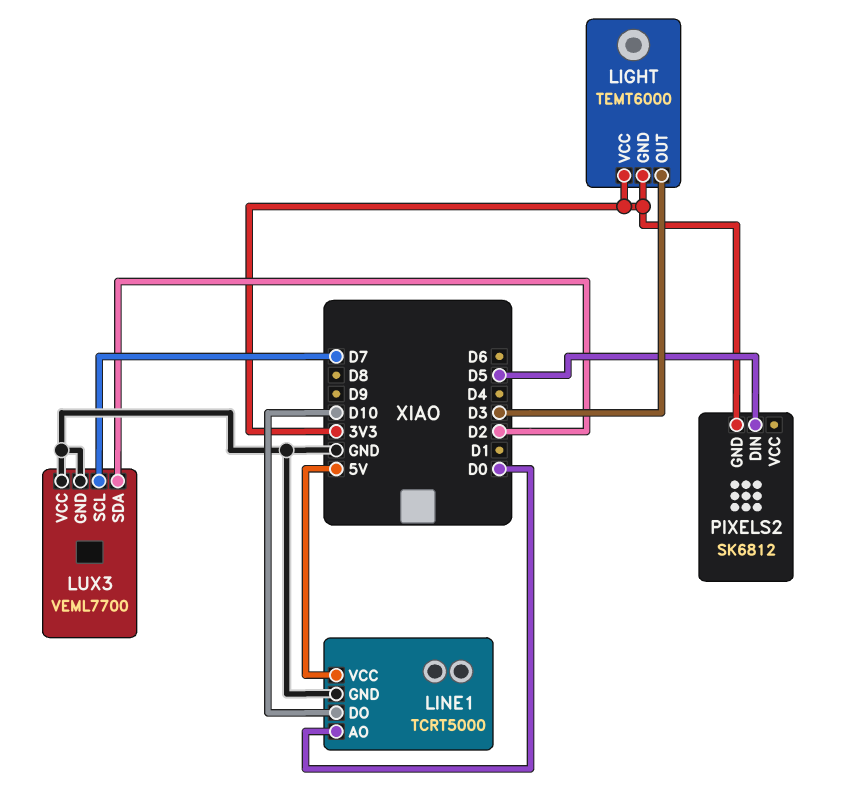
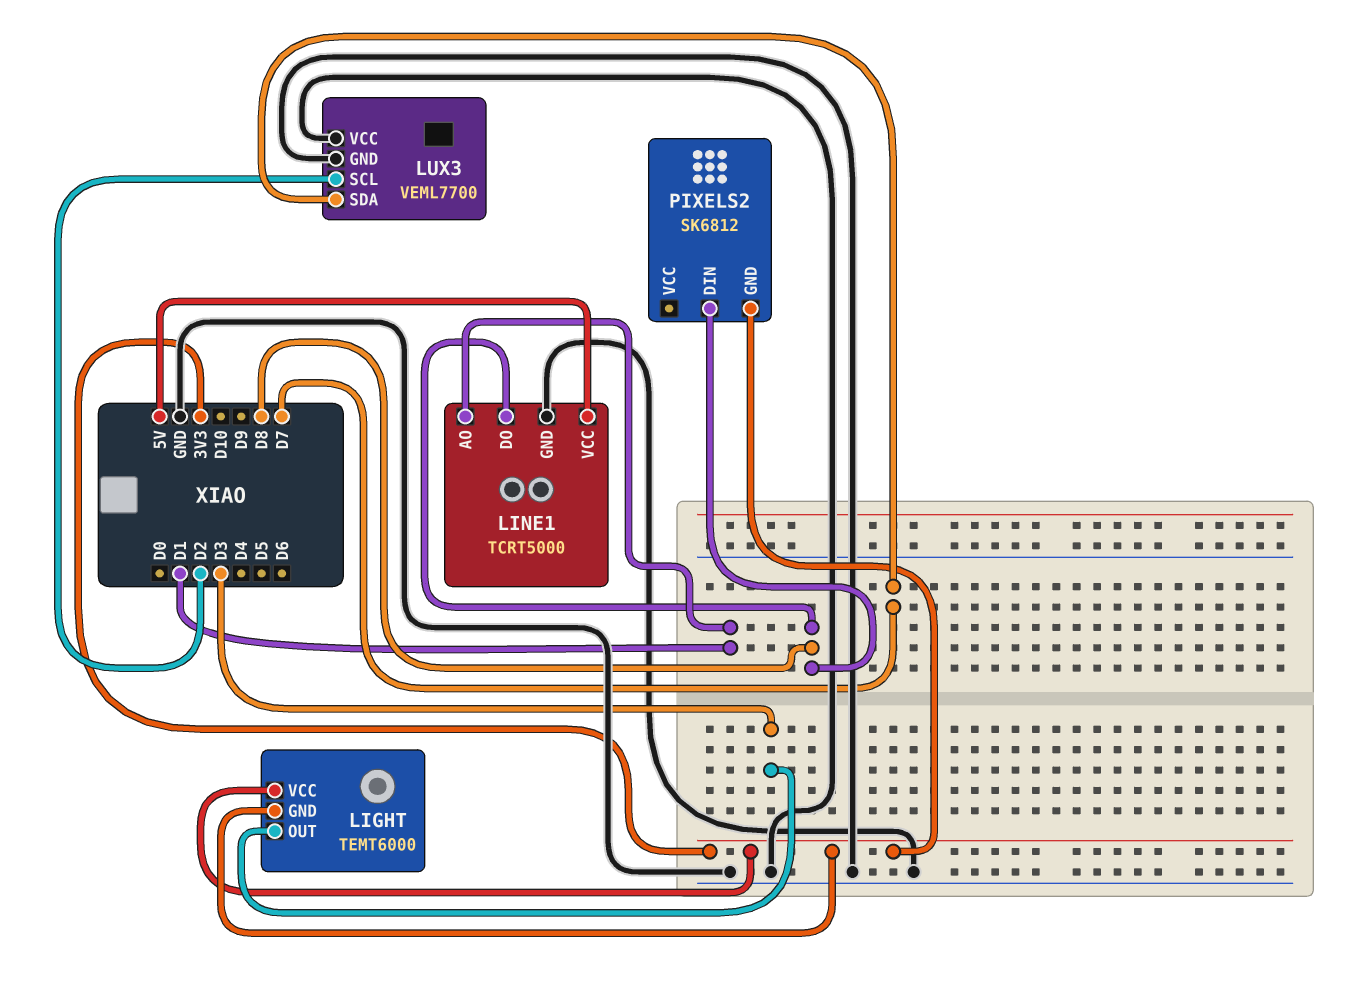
LINE1 pin AO: D0 -> D1
LINE1 pin DO: D10 -> D8
LUX3 pin SCL: D7 -> D2
LUX3 pin SDA: D2 -> D7
PIXELS2 pin DIN: D5 -> D8

